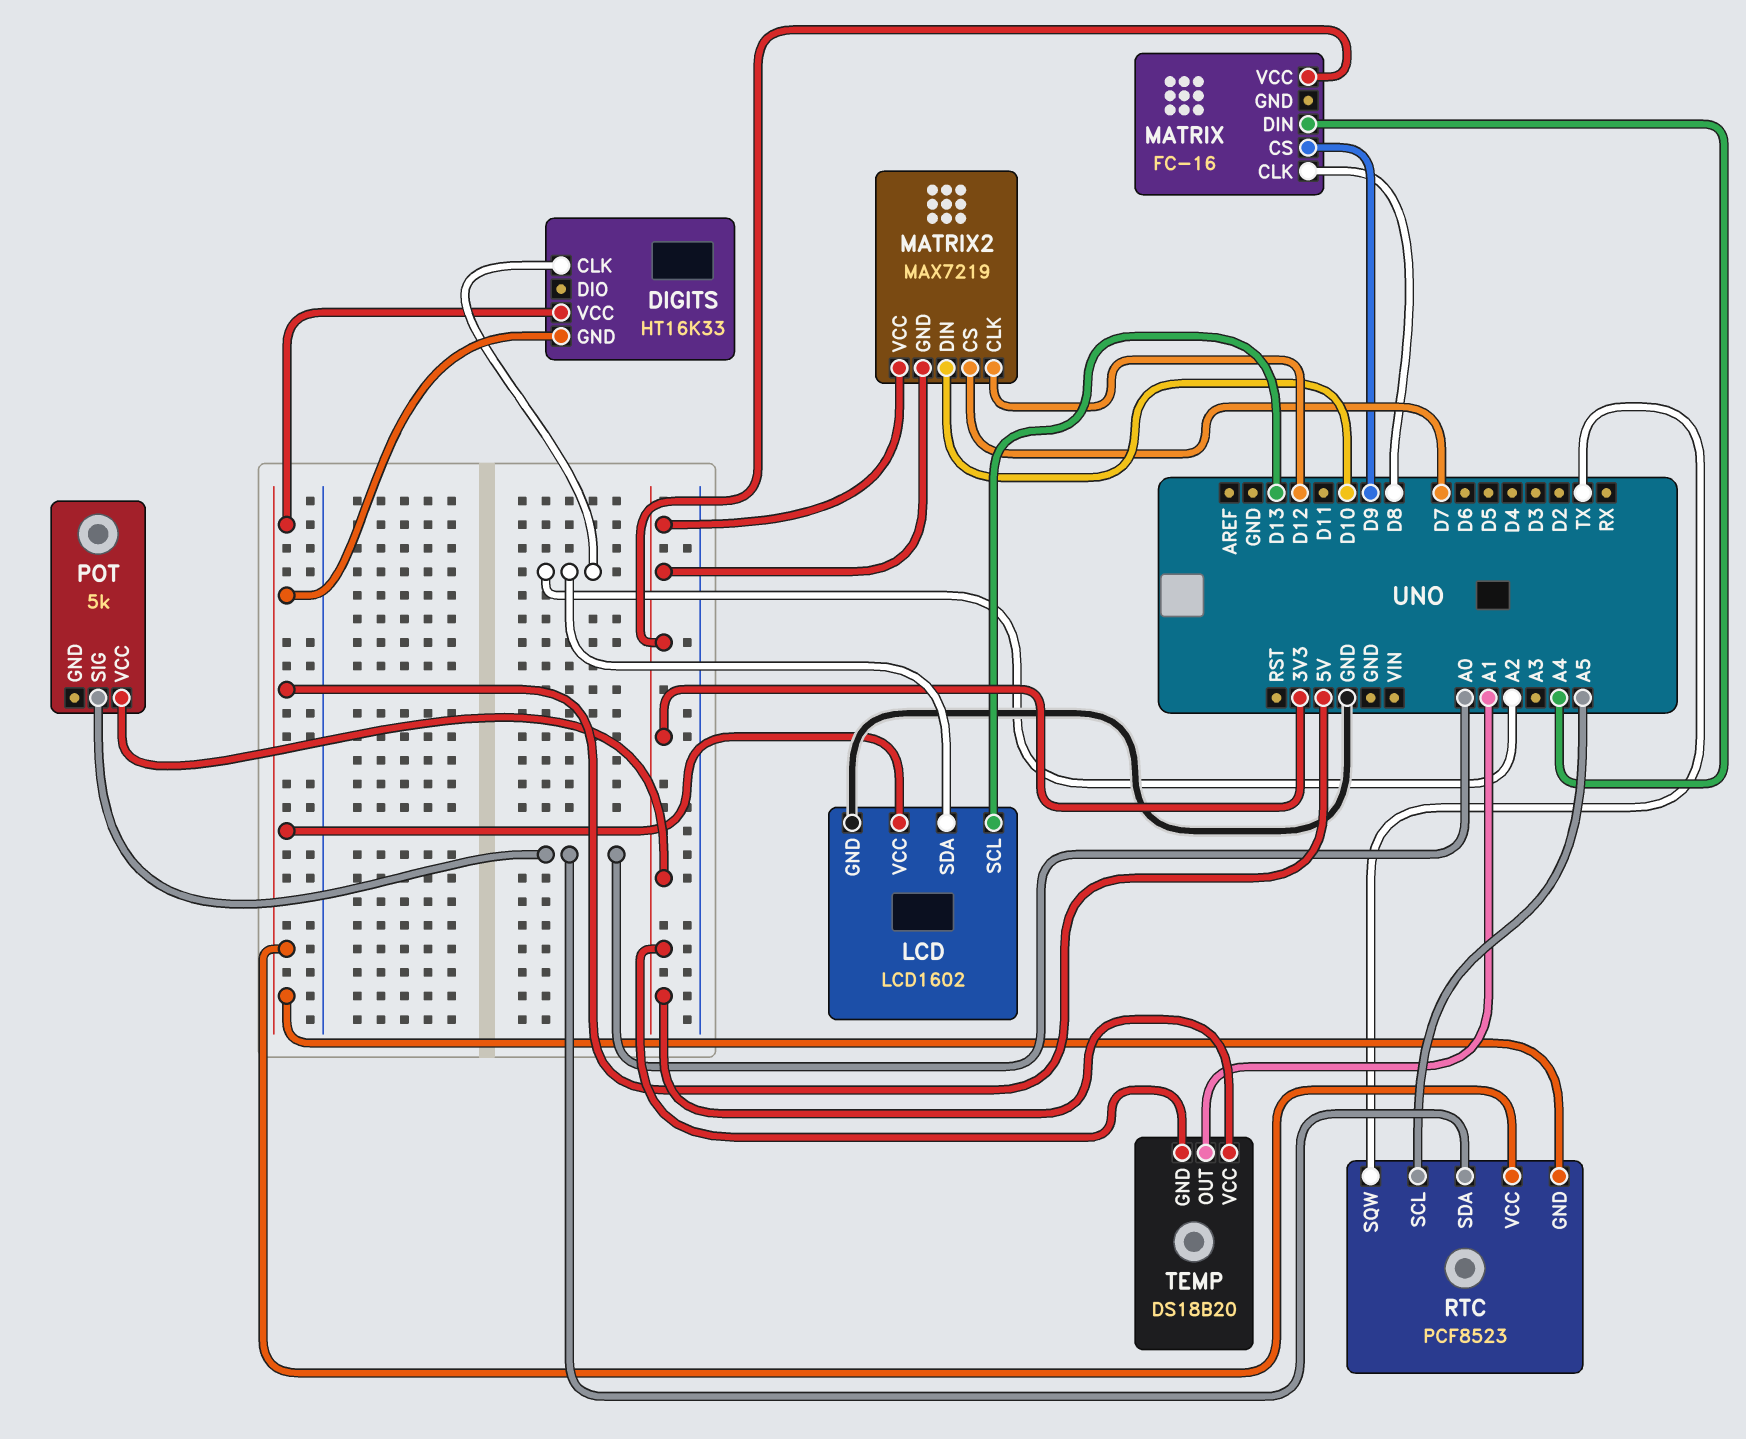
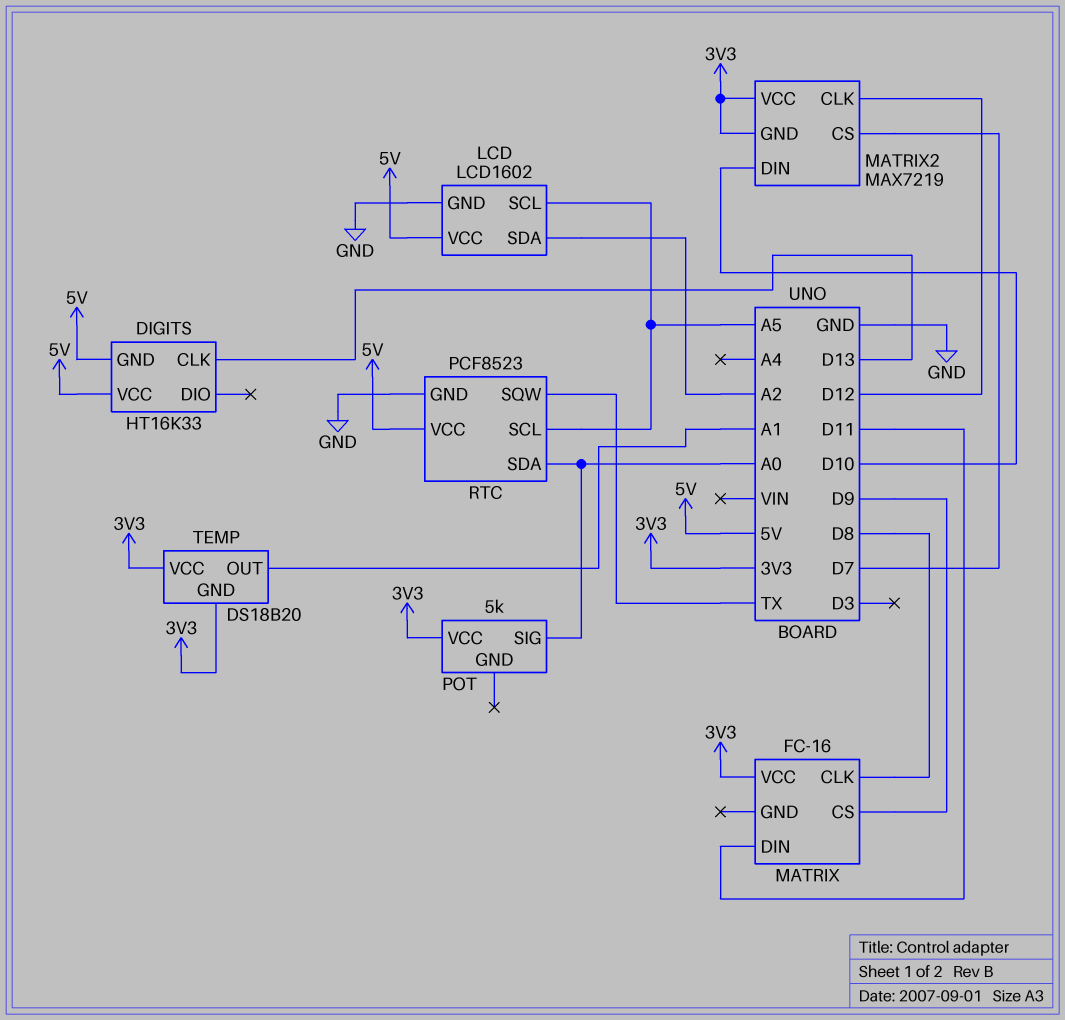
DIGITS pin CLK: A2 -> D13
LCD pin SCL: D13 -> A5
MATRIX pin DIN: A4 -> D11
RTC pin GND: 5V -> GND

